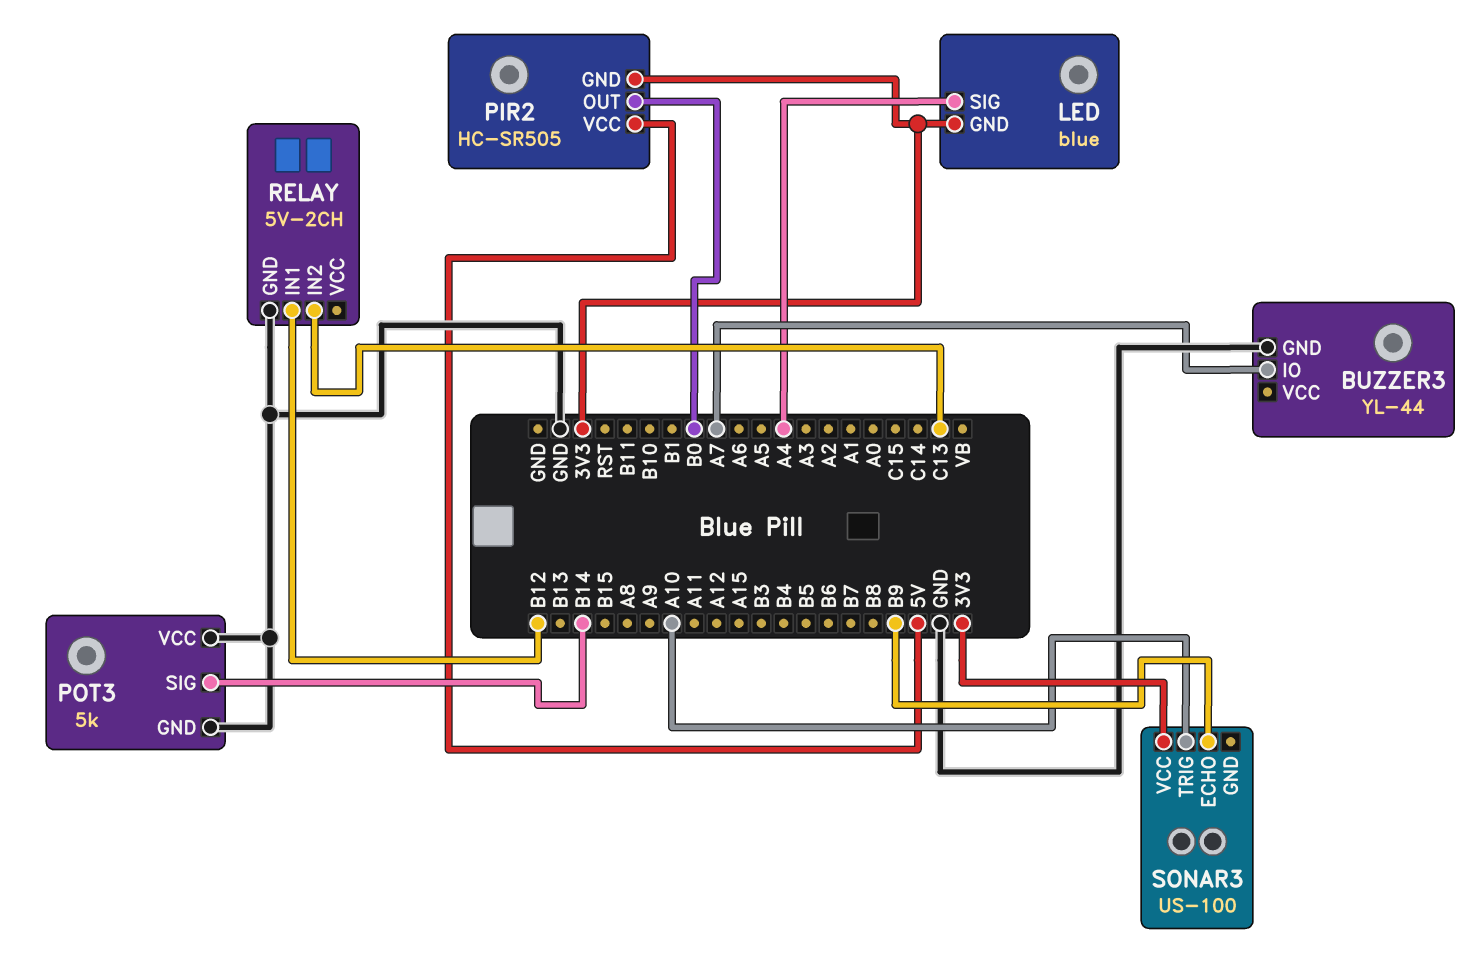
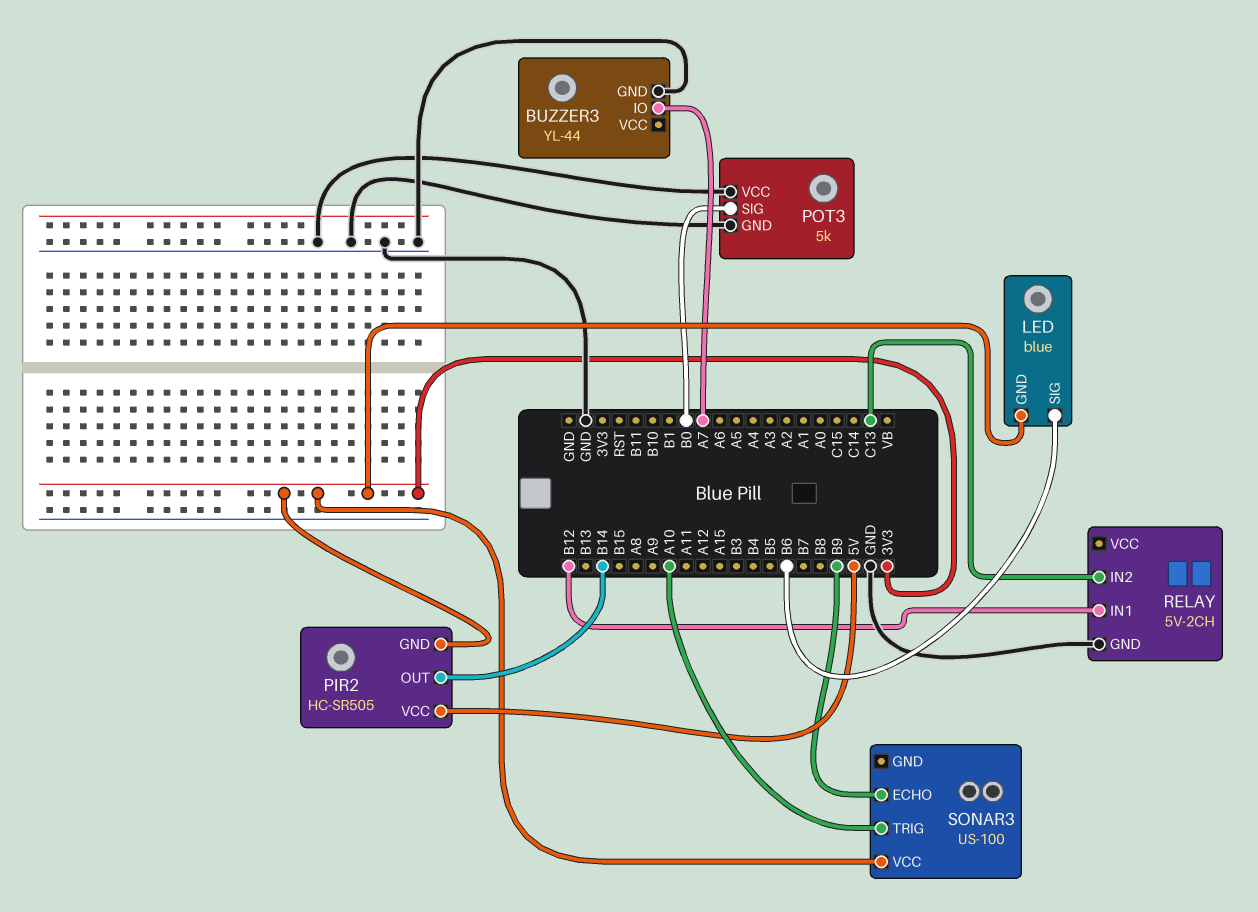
LED pin SIG: A4 -> B6
PIR2 pin OUT: B0 -> B14
POT3 pin SIG: B14 -> B0

